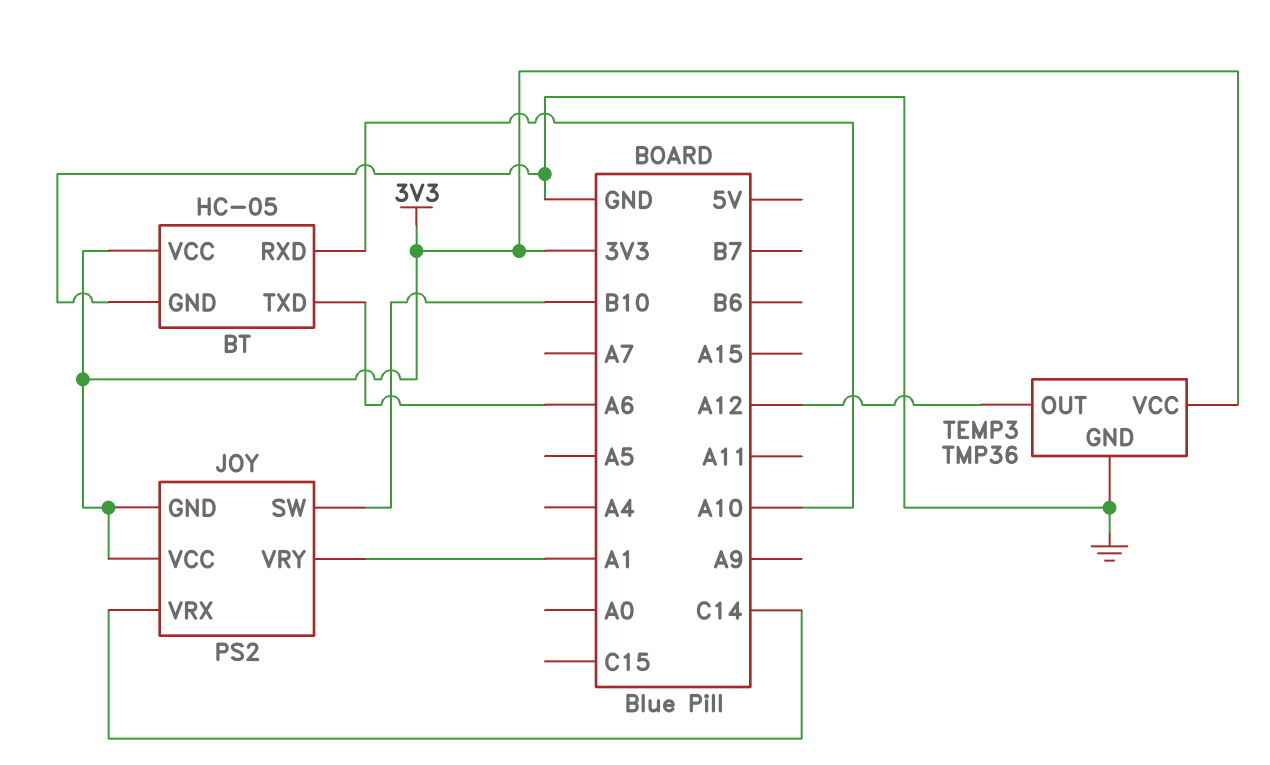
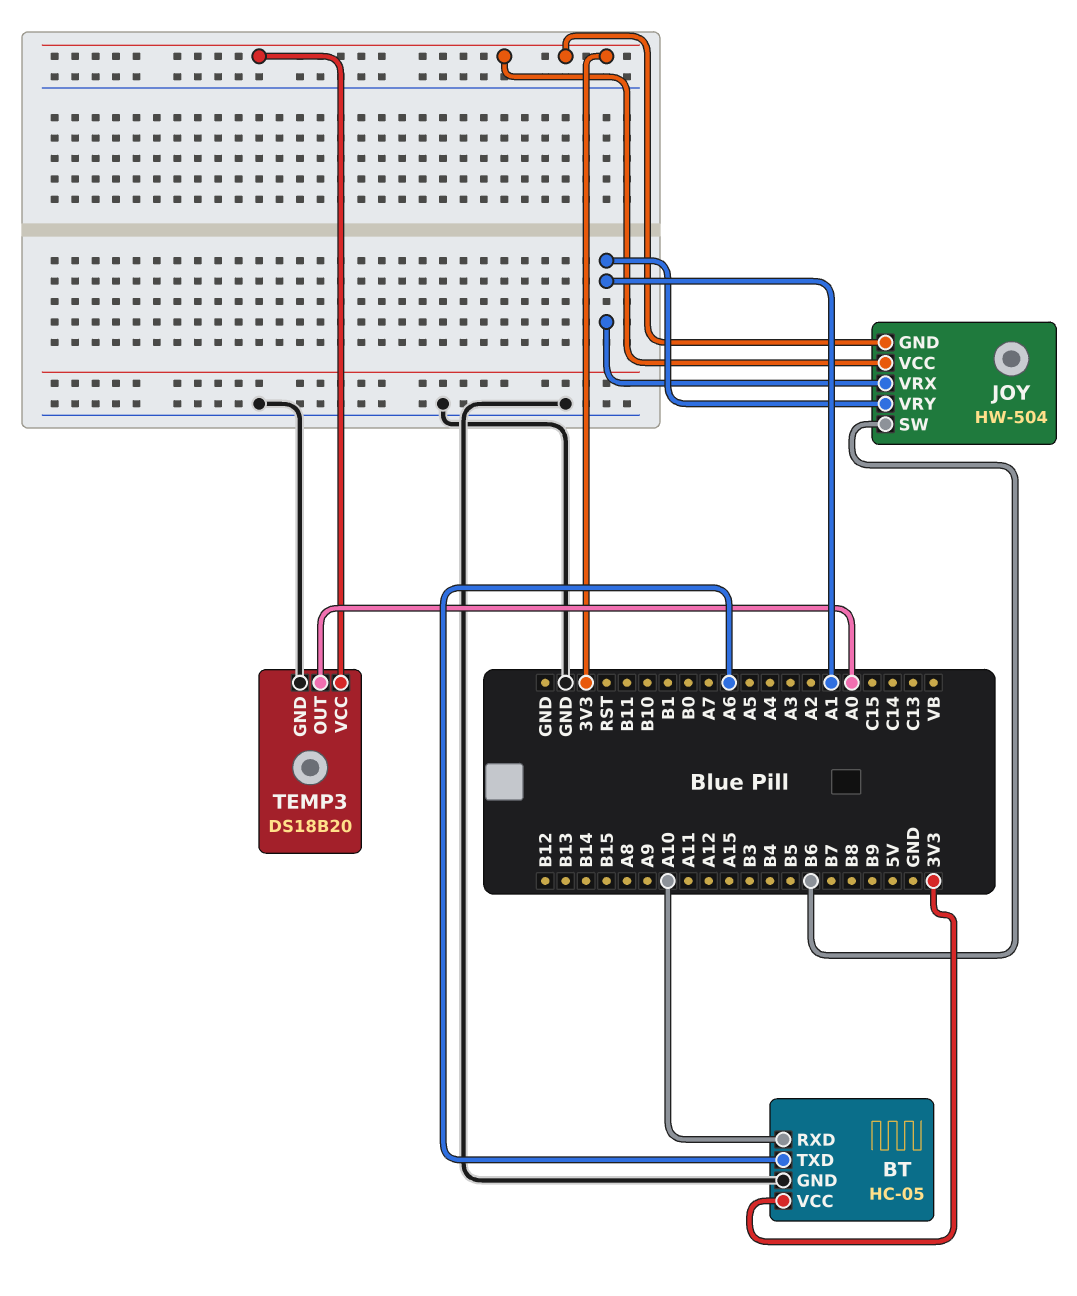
JOY: PS2 -> HW-504
JOY pin SW: B10 -> B6
JOY pin VRX: C14 -> A1
TEMP3: TMP36 -> DS18B20
TEMP3 pin OUT: A12 -> A0

